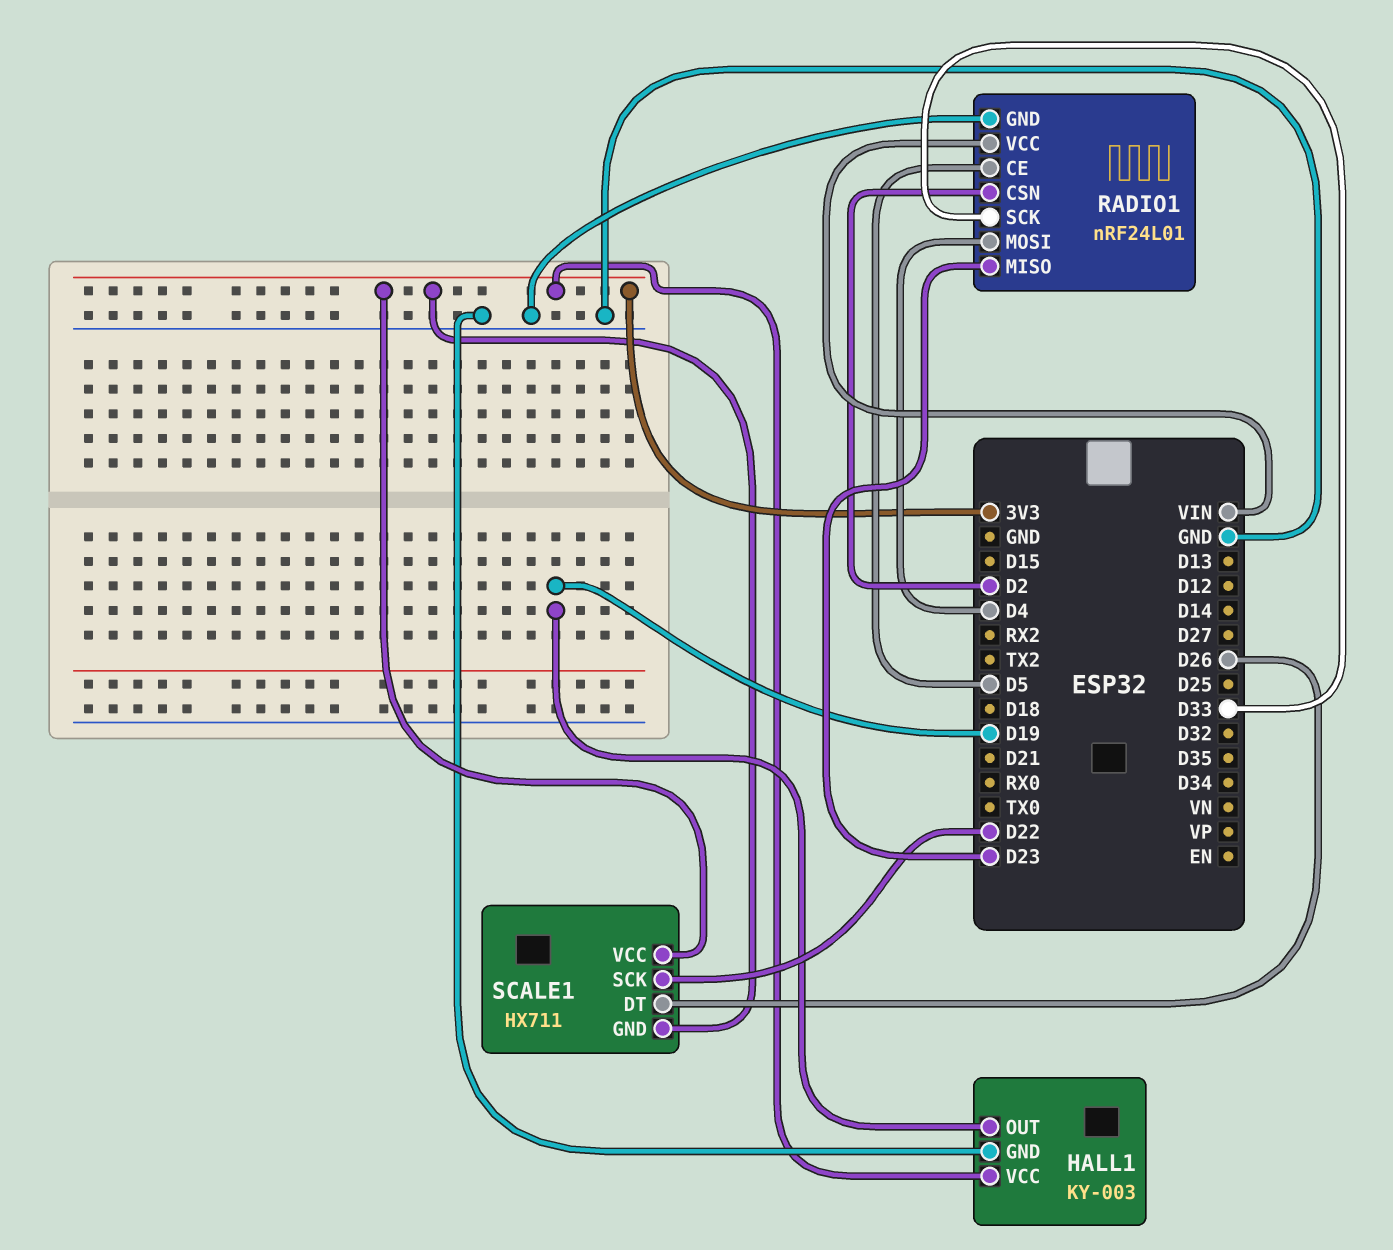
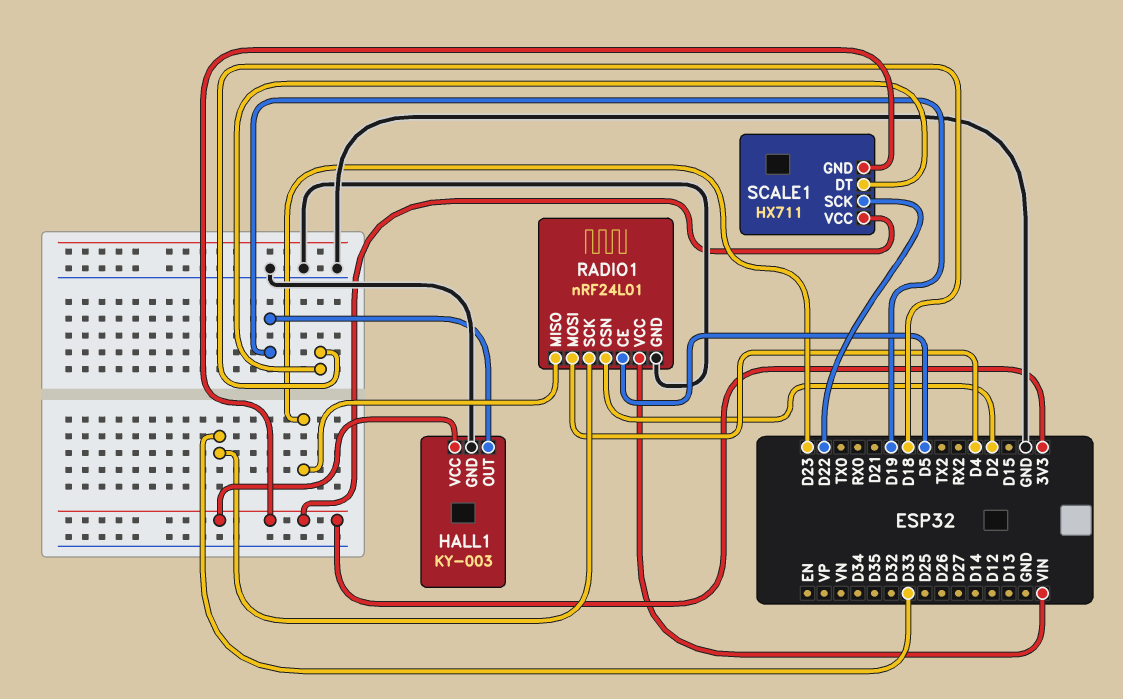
SCALE1 pin DT: D26 -> D18

